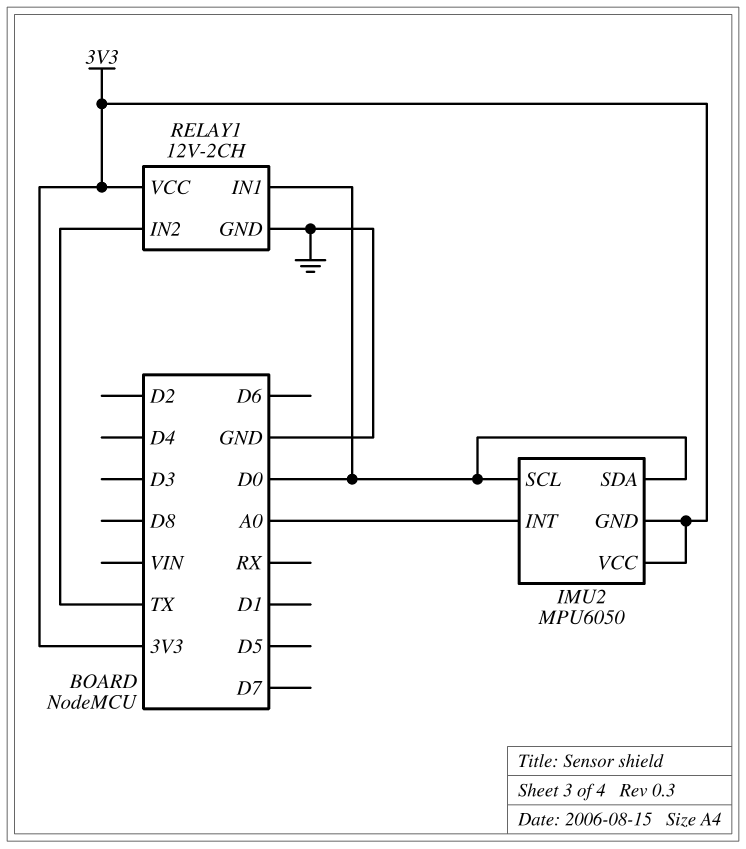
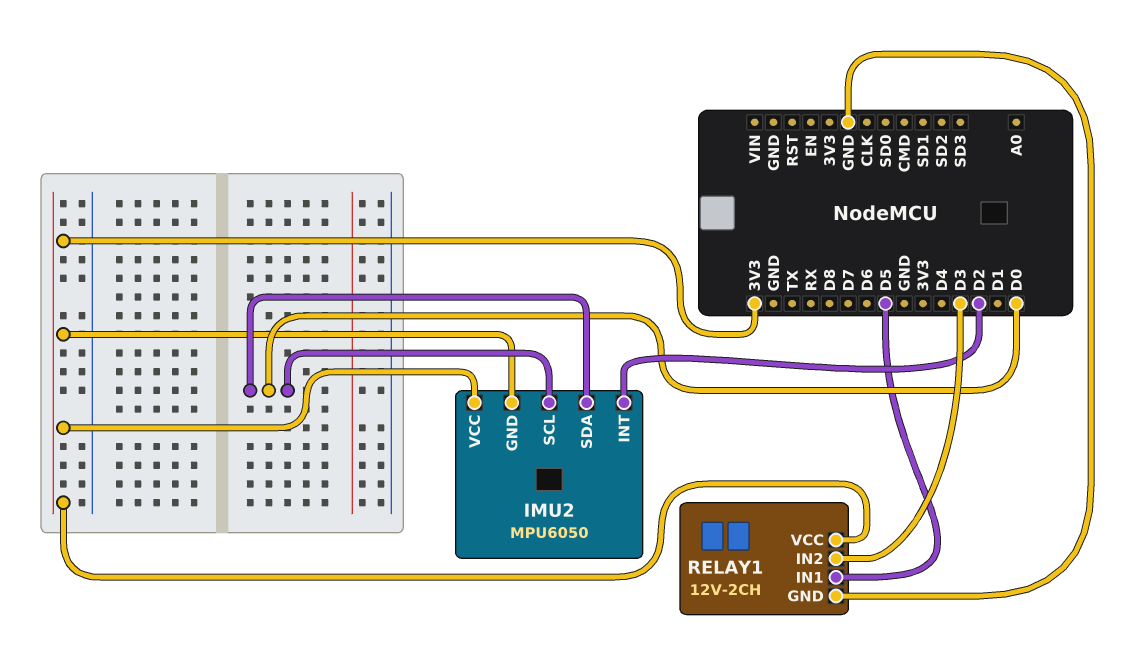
IMU2 pin INT: A0 -> D2
RELAY1 pin IN1: D0 -> D5
RELAY1 pin IN2: TX -> D3

